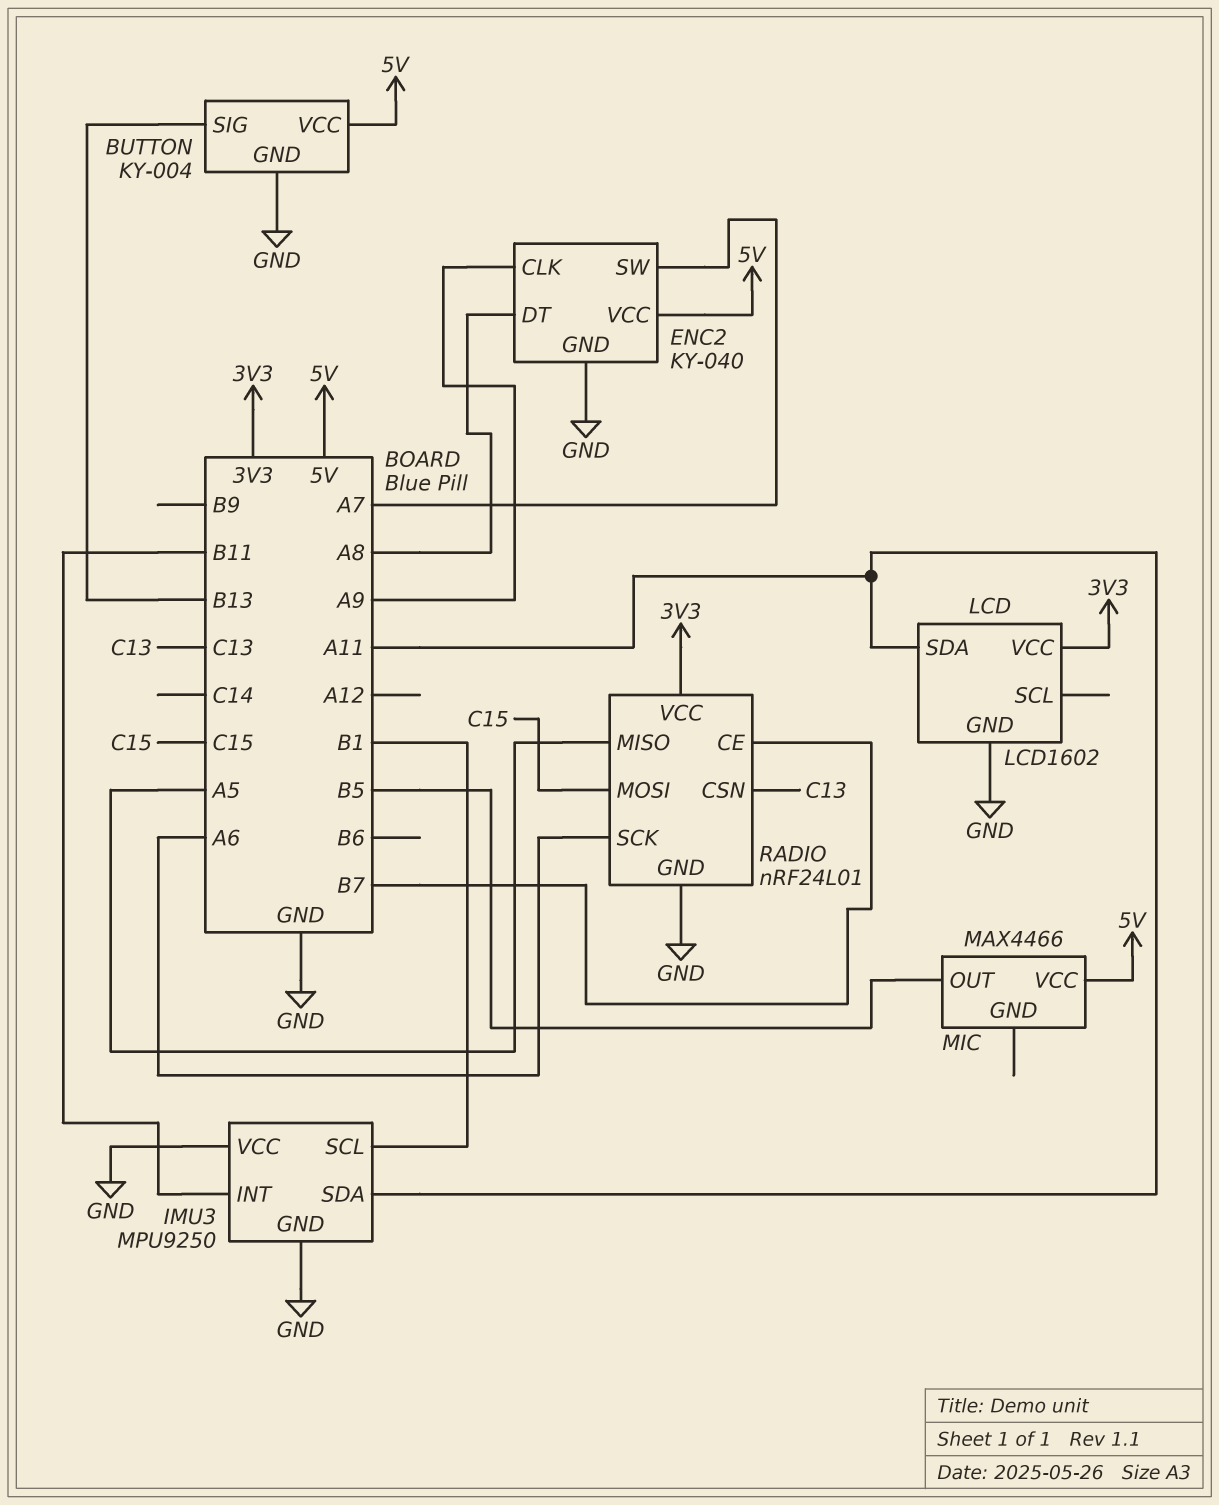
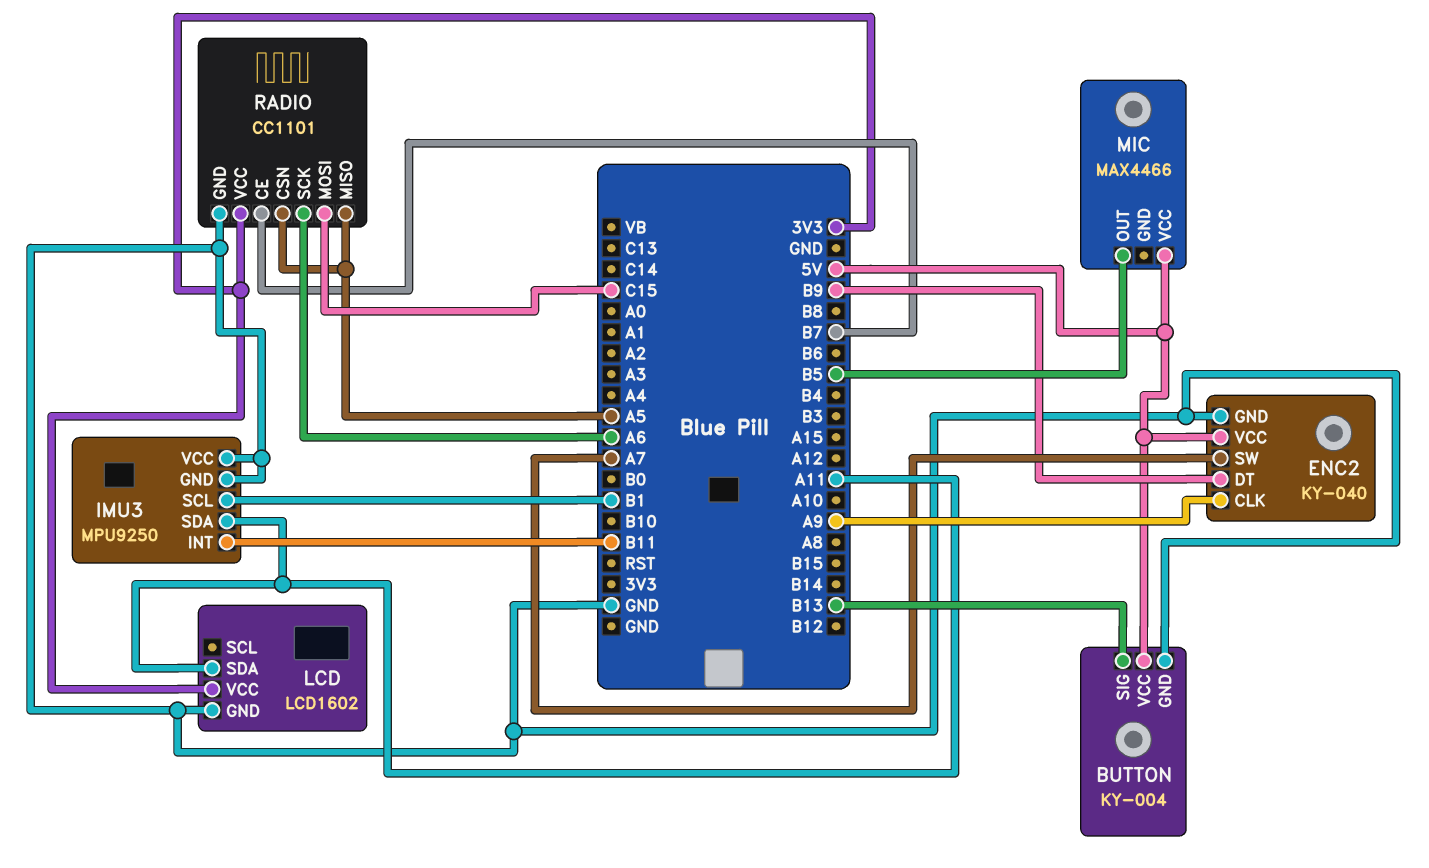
ENC2 pin DT: A8 -> B9
RADIO: nRF24L01 -> CC1101
RADIO pin CSN: C13 -> A5

